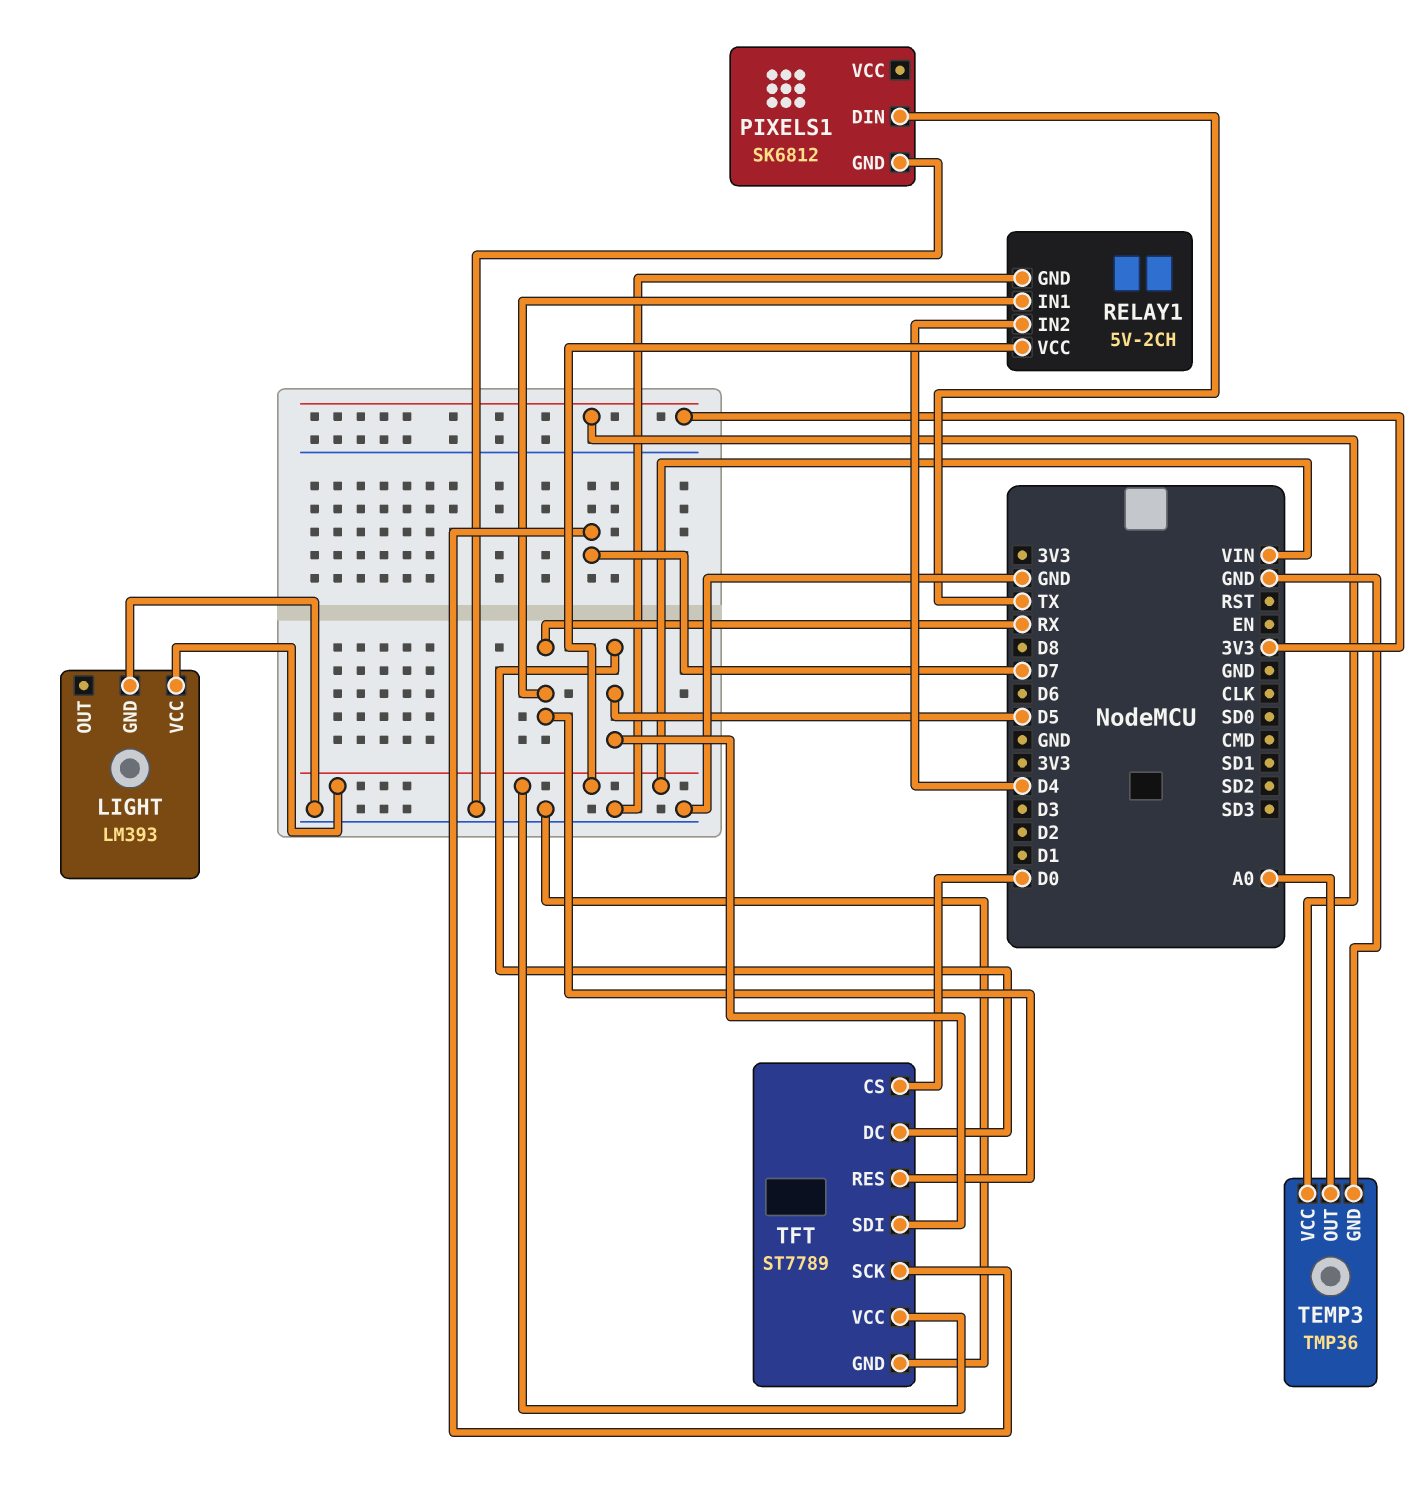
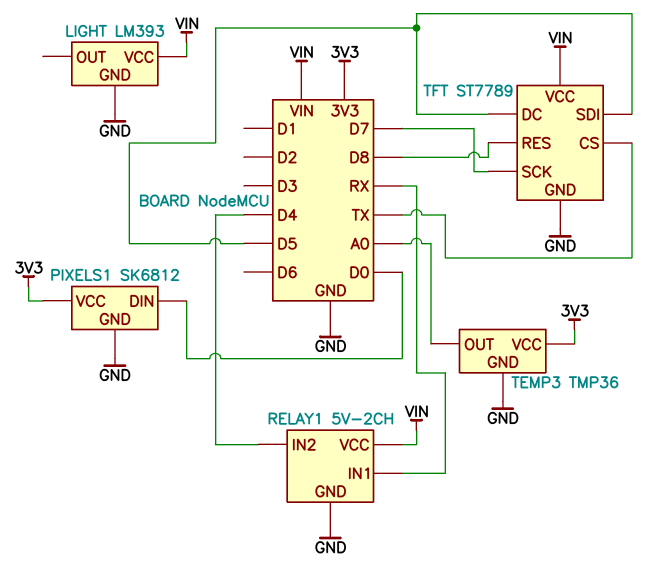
PIXELS1 pin DIN: TX -> D0
PIXELS1 pin VCC: none -> 3V3
TFT pin CS: D0 -> TX
TFT pin RES: RX -> D8

